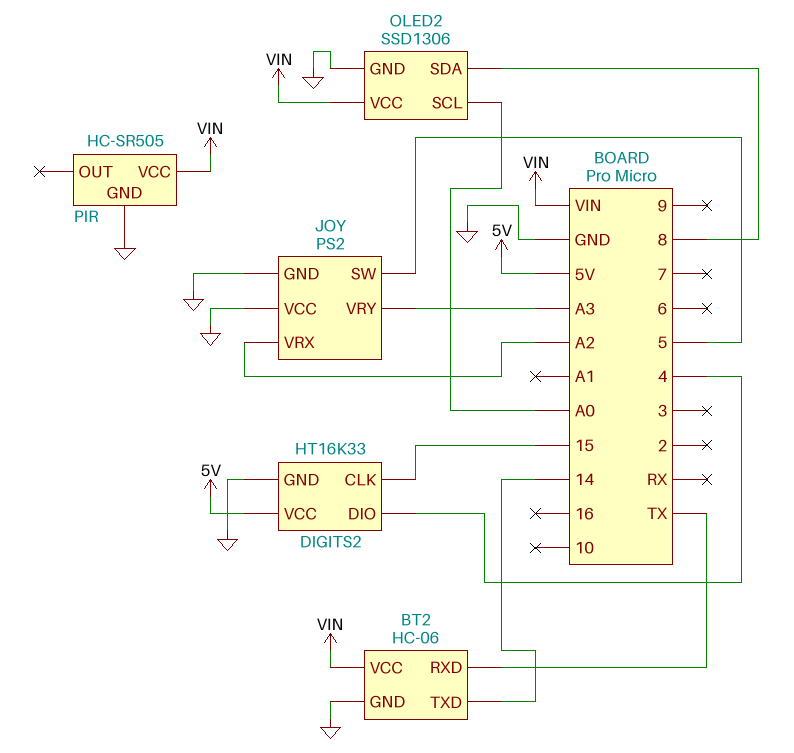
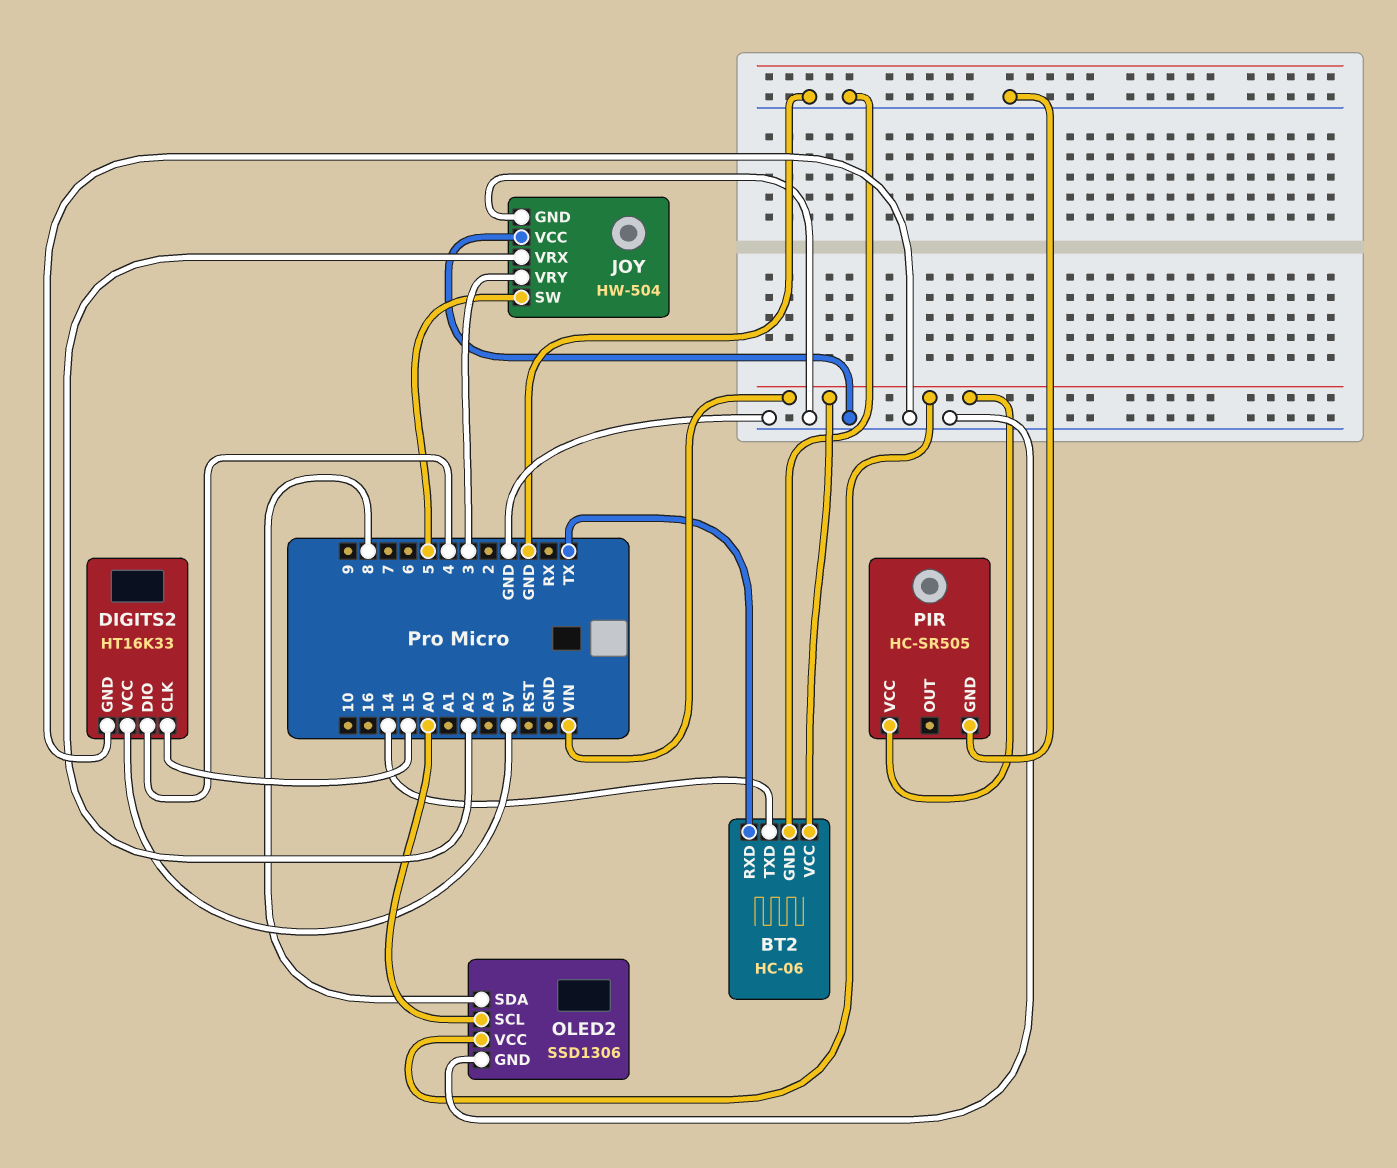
JOY: PS2 -> HW-504
JOY pin VRY: A3 -> 3

